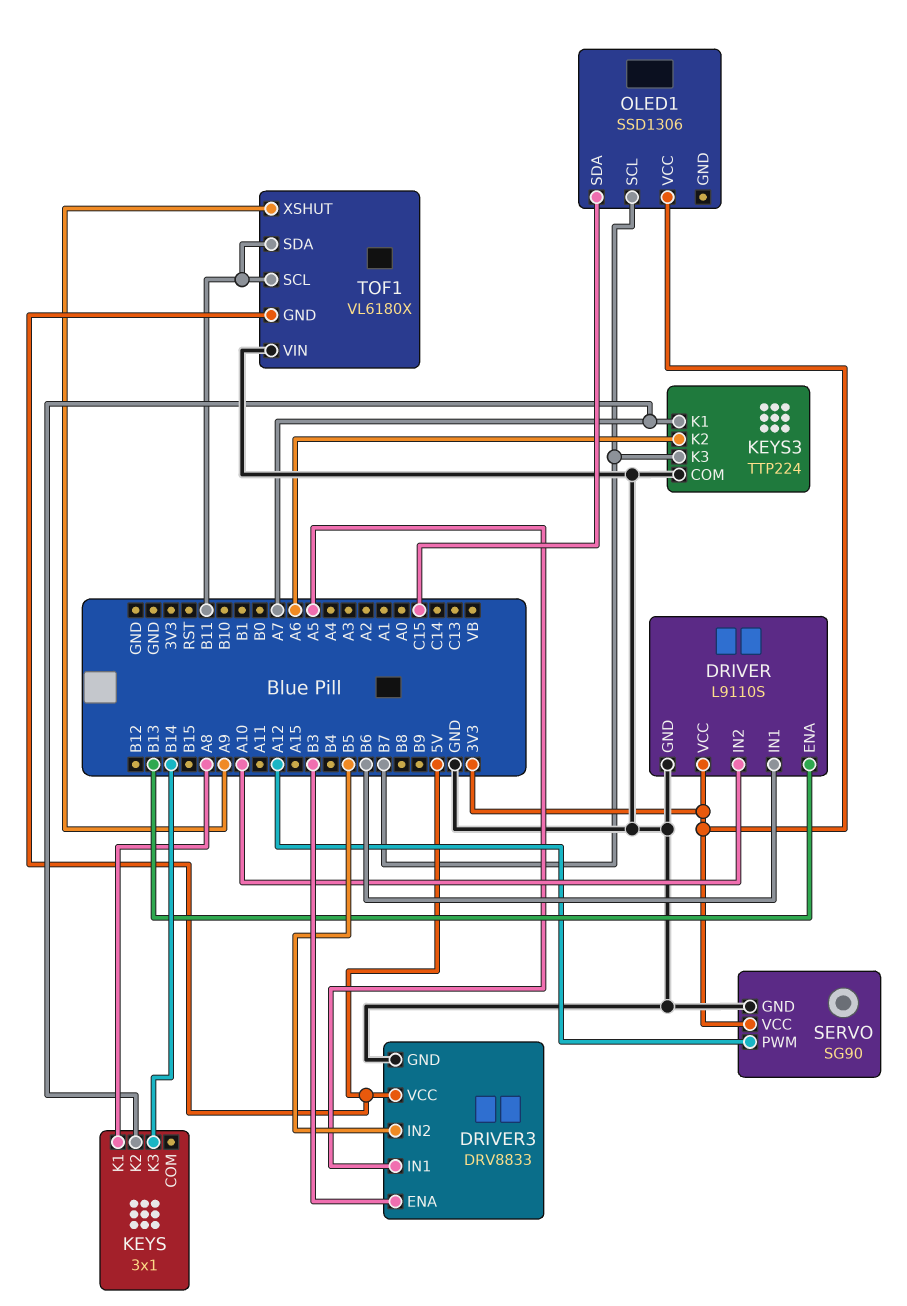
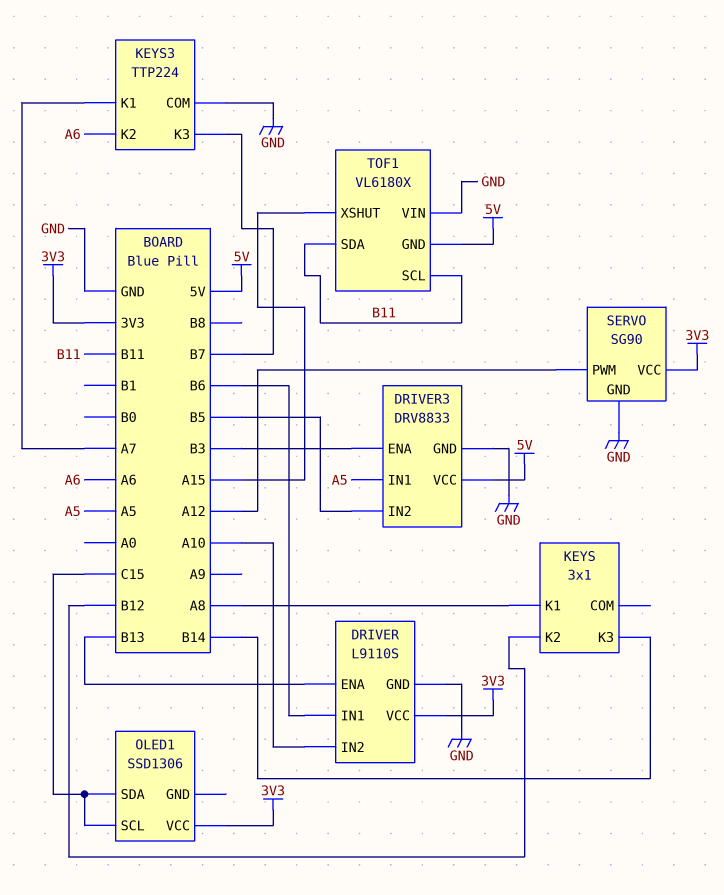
KEYS pin K2: A7 -> B12
OLED1 pin SCL: B7 -> C15
TOF1 pin XSHUT: A9 -> A15

